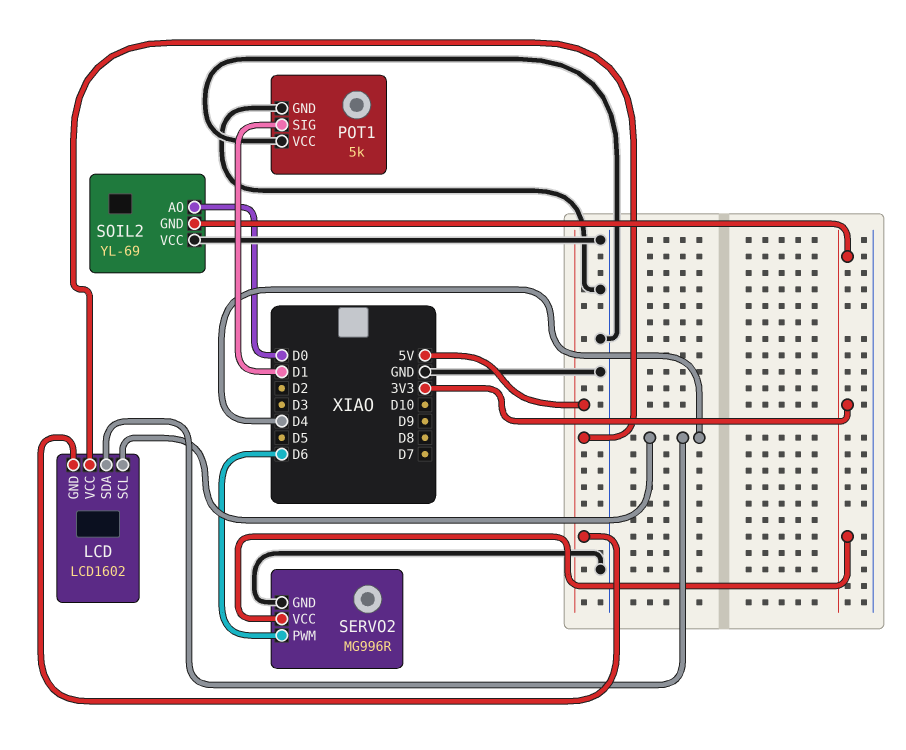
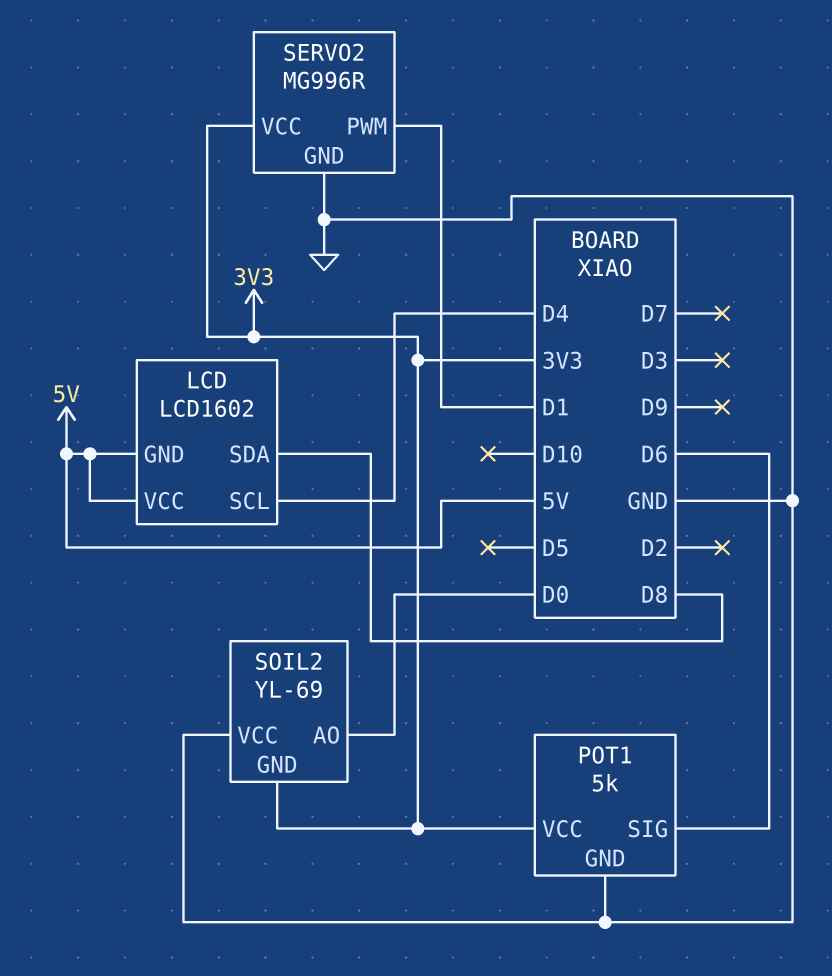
LCD pin SDA: D4 -> D8
POT1 pin SIG: D1 -> D6
POT1 pin VCC: GND -> 3V3
SERVO2 pin PWM: D6 -> D1

